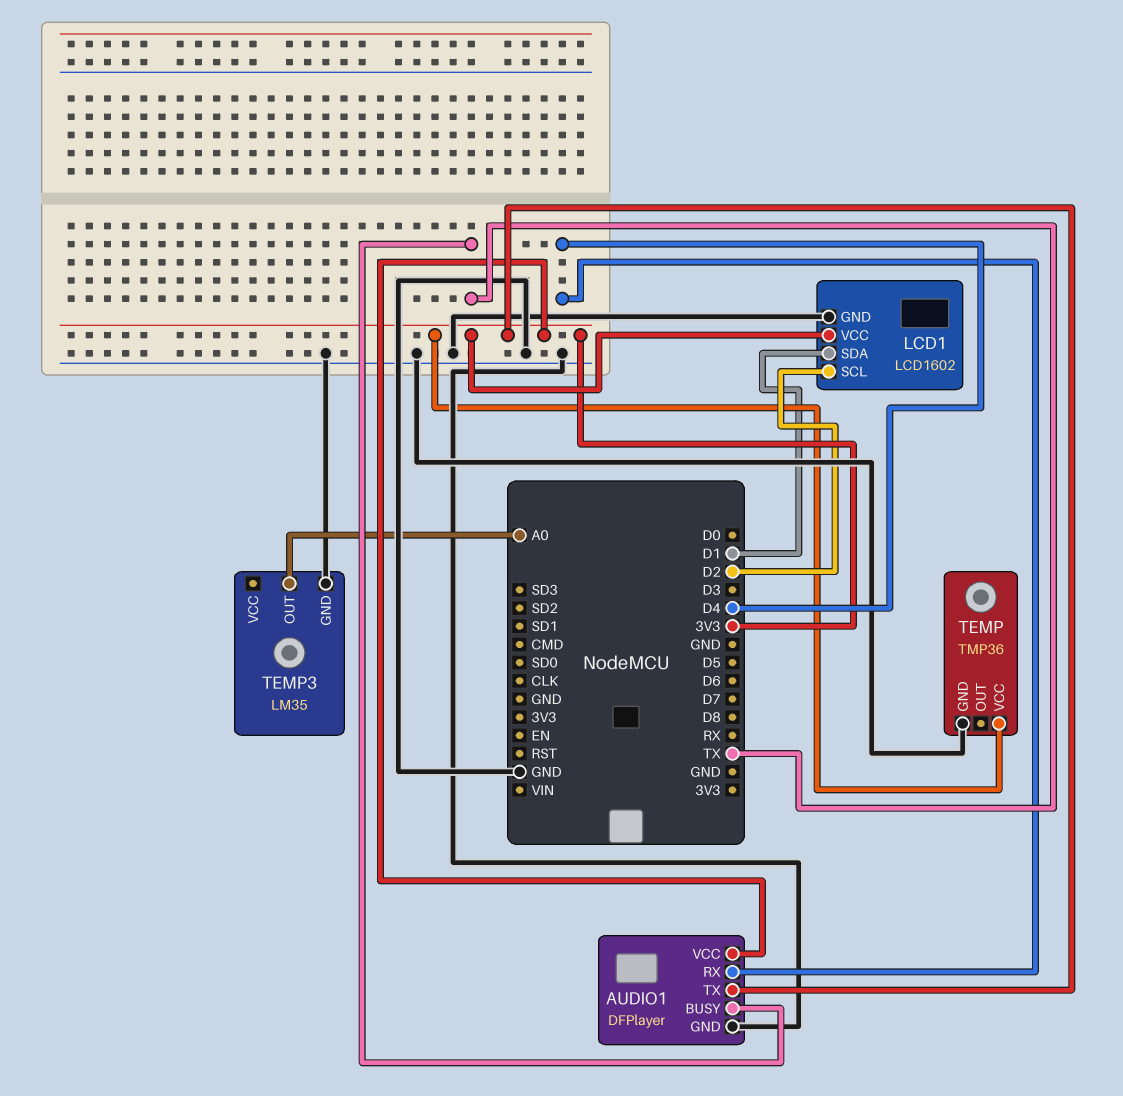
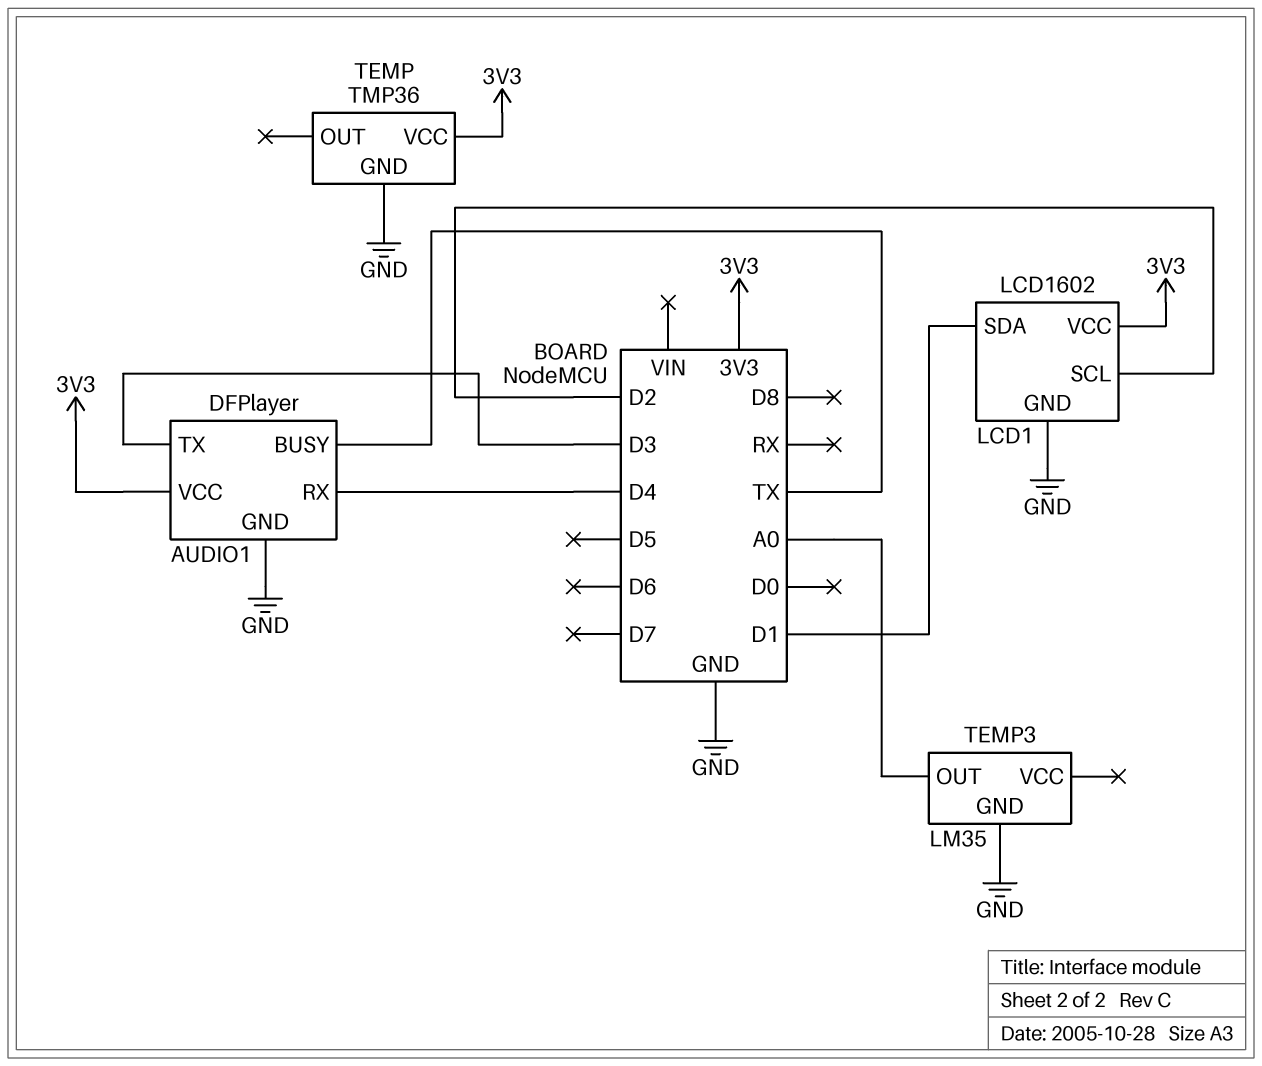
AUDIO1 pin TX: 3V3 -> D3

